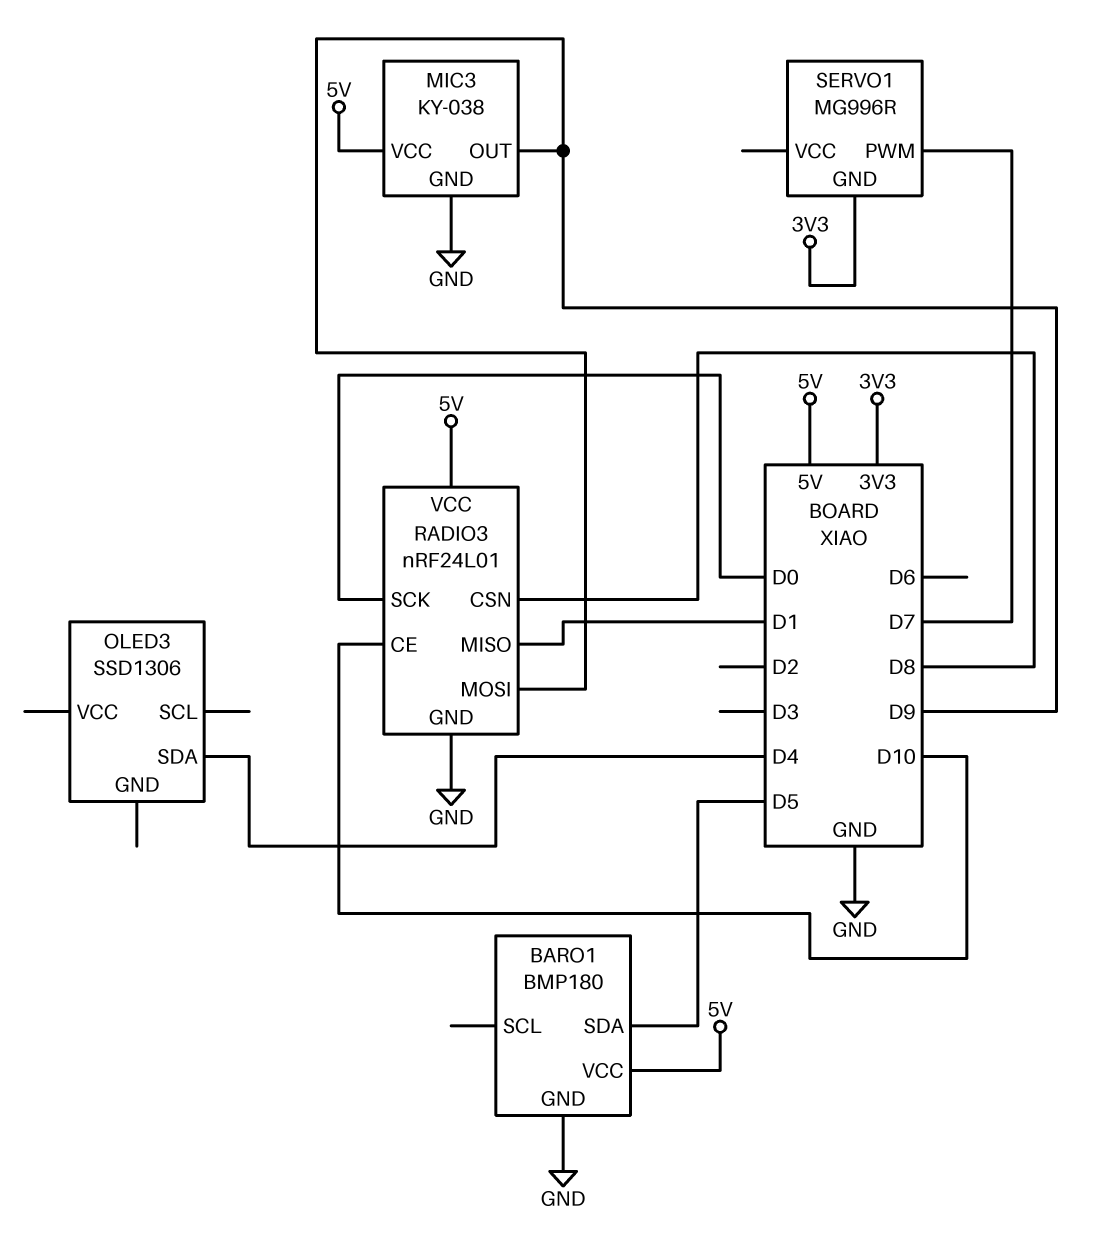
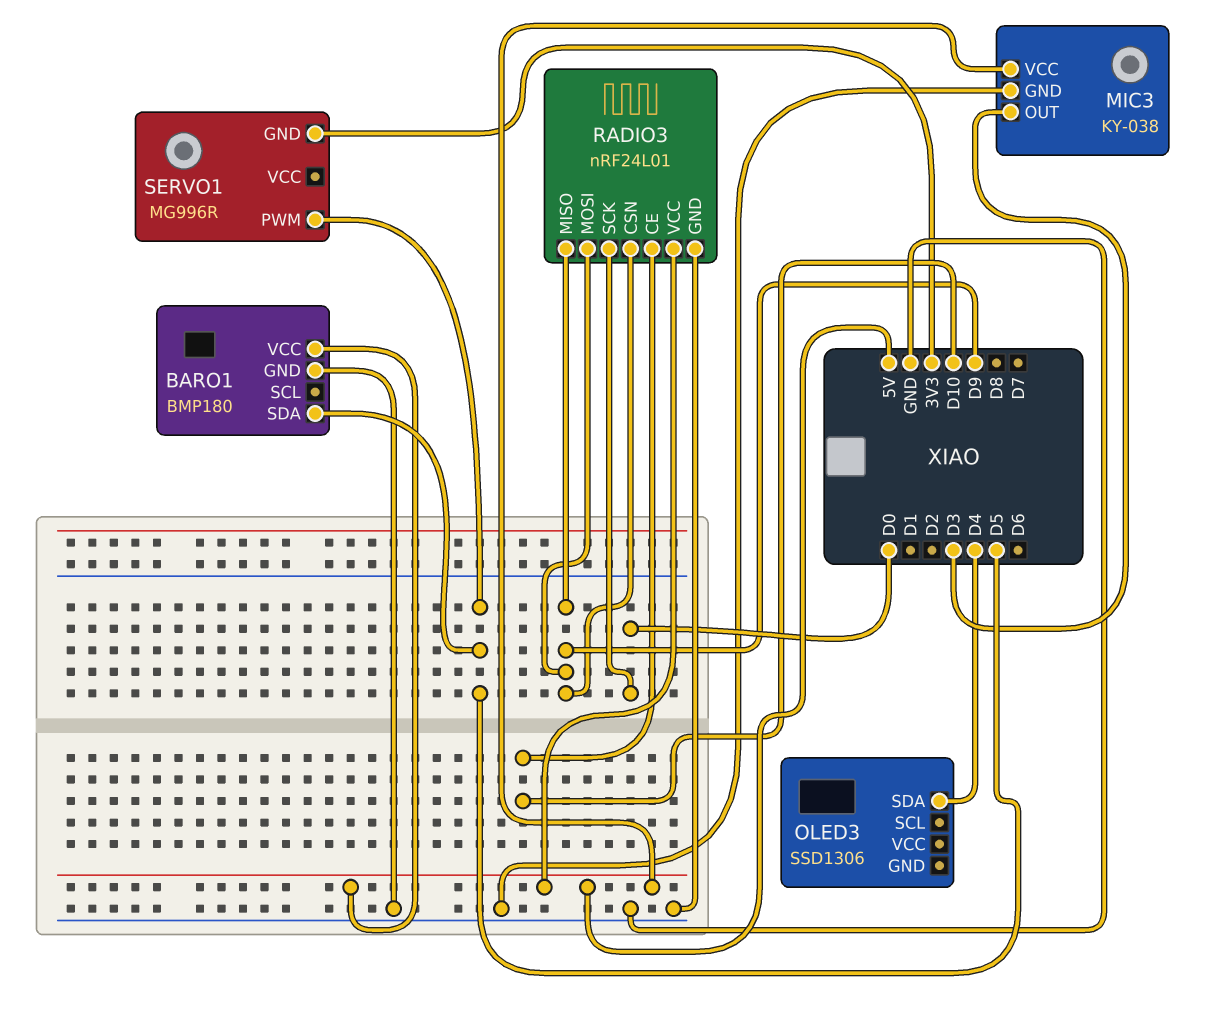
MIC3 pin OUT: D9 -> D3
RADIO3 pin CSN: D8 -> D9
RADIO3 pin MISO: D1 -> D9
SERVO1 pin PWM: D7 -> D5

